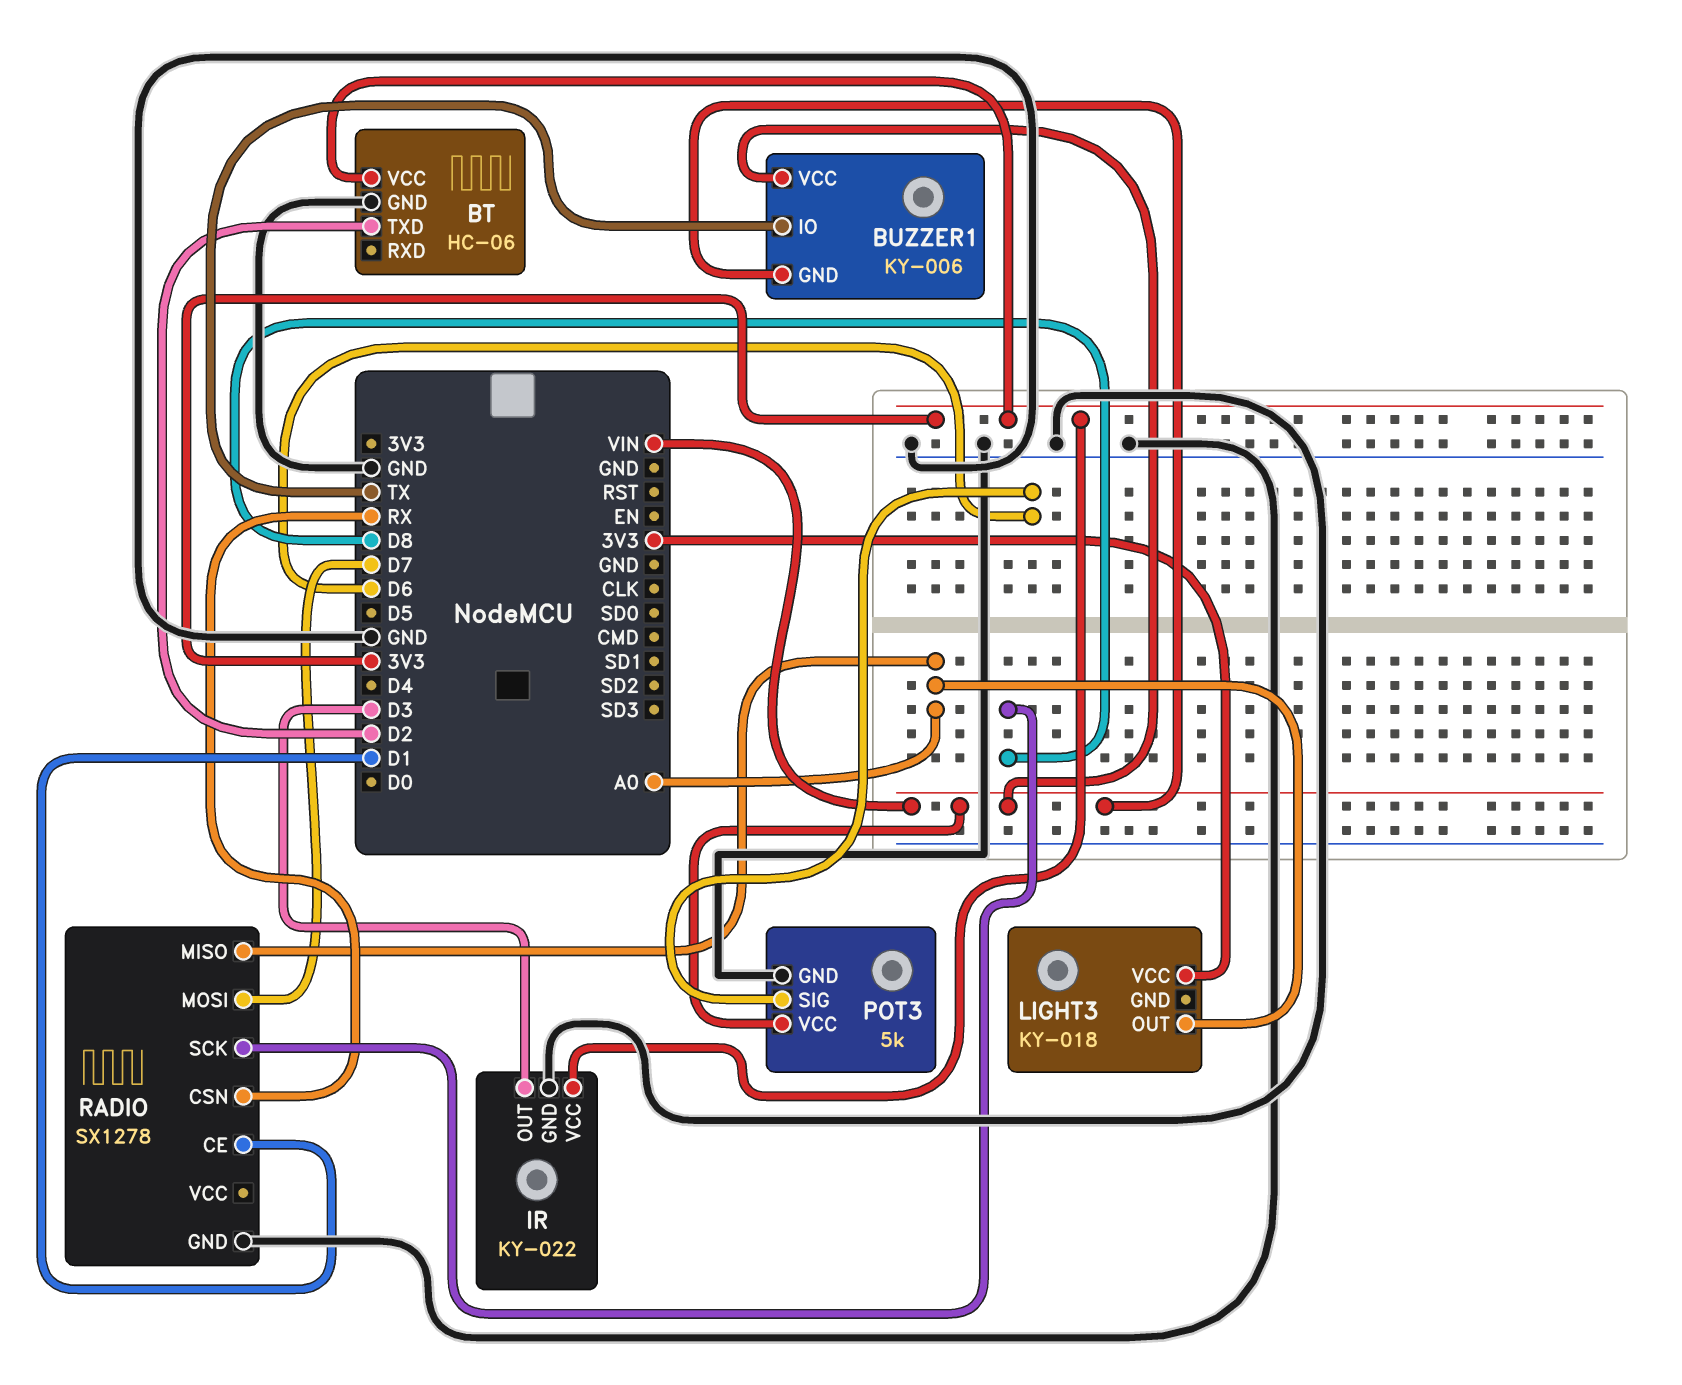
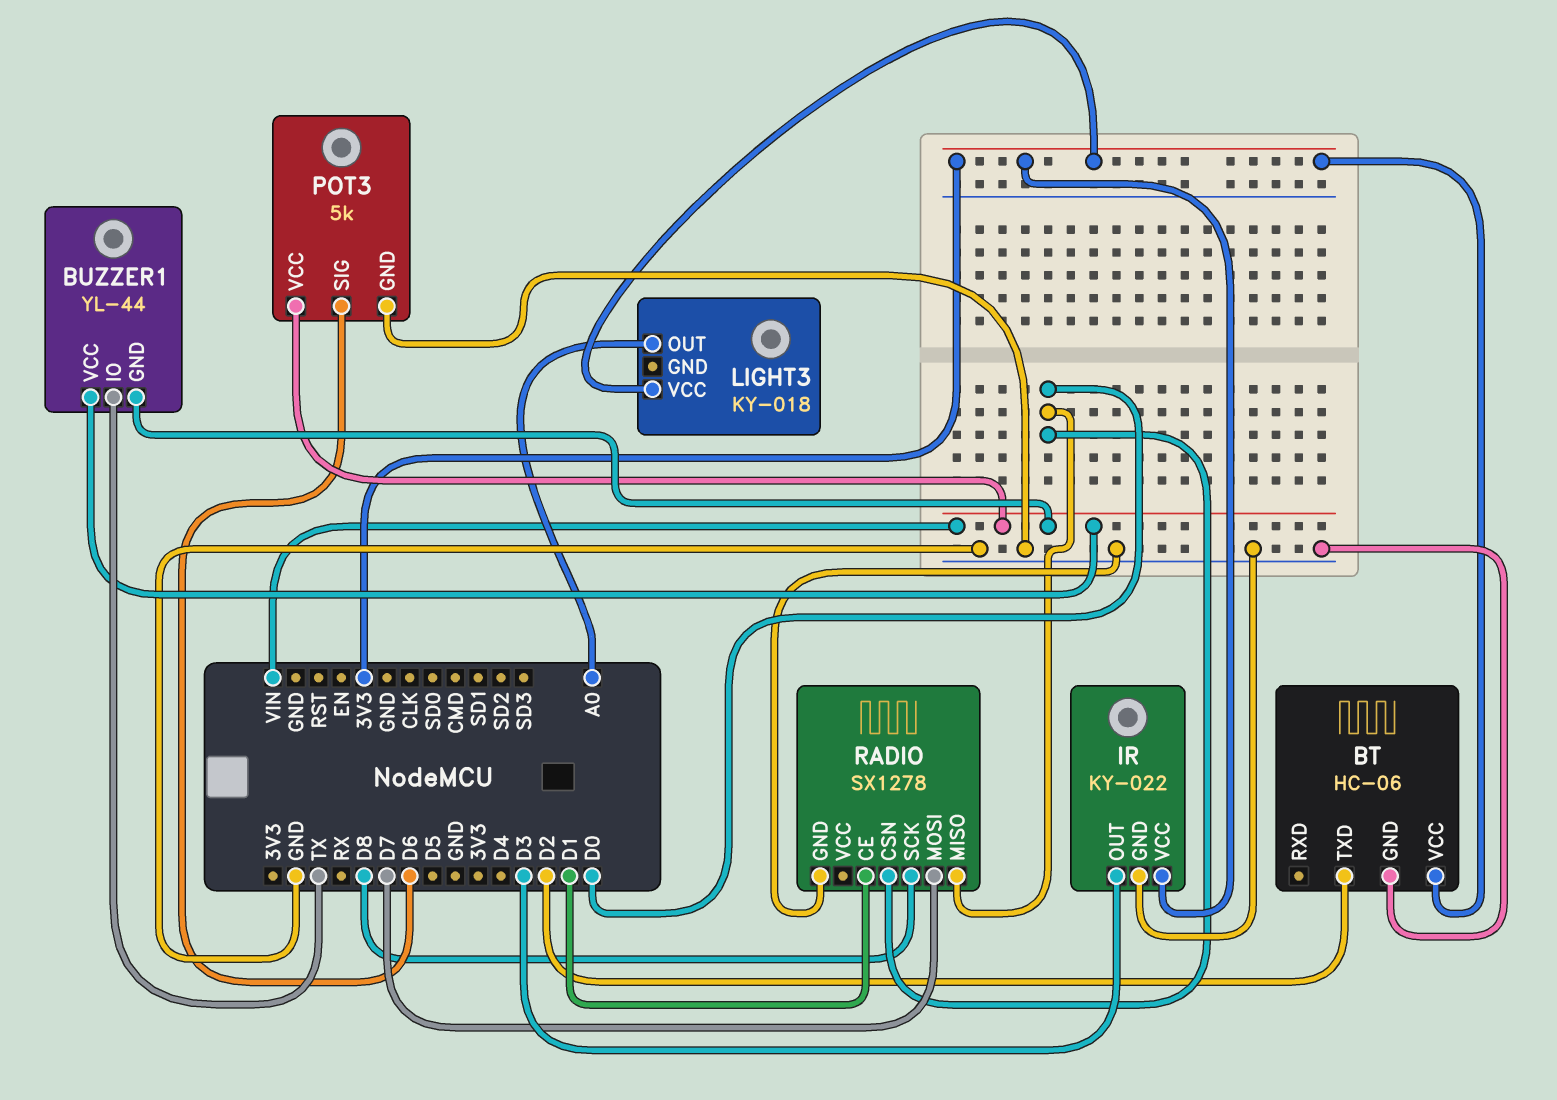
BUZZER1: KY-006 -> YL-44
RADIO pin CSN: RX -> D0
RADIO pin MISO: A0 -> D0

